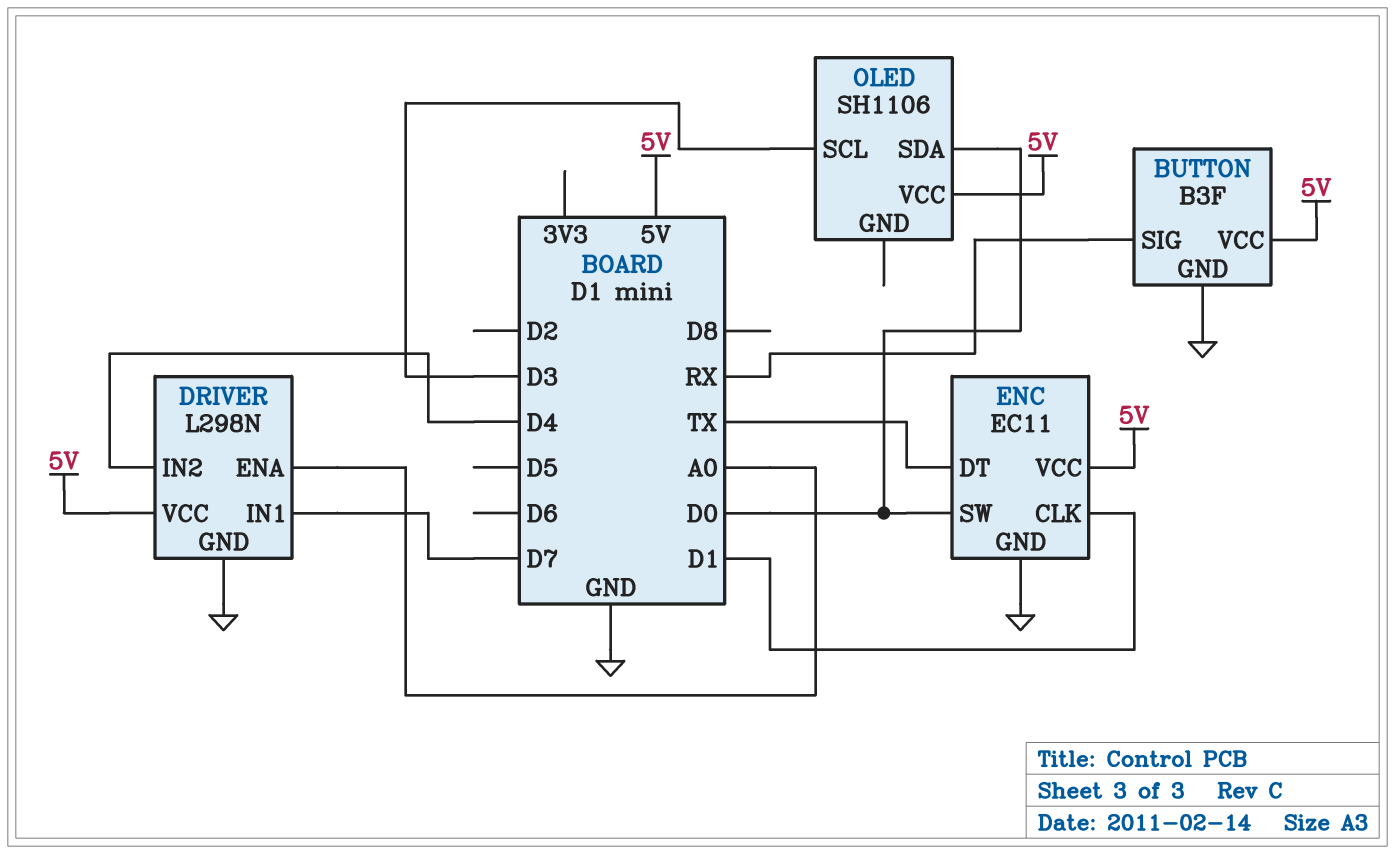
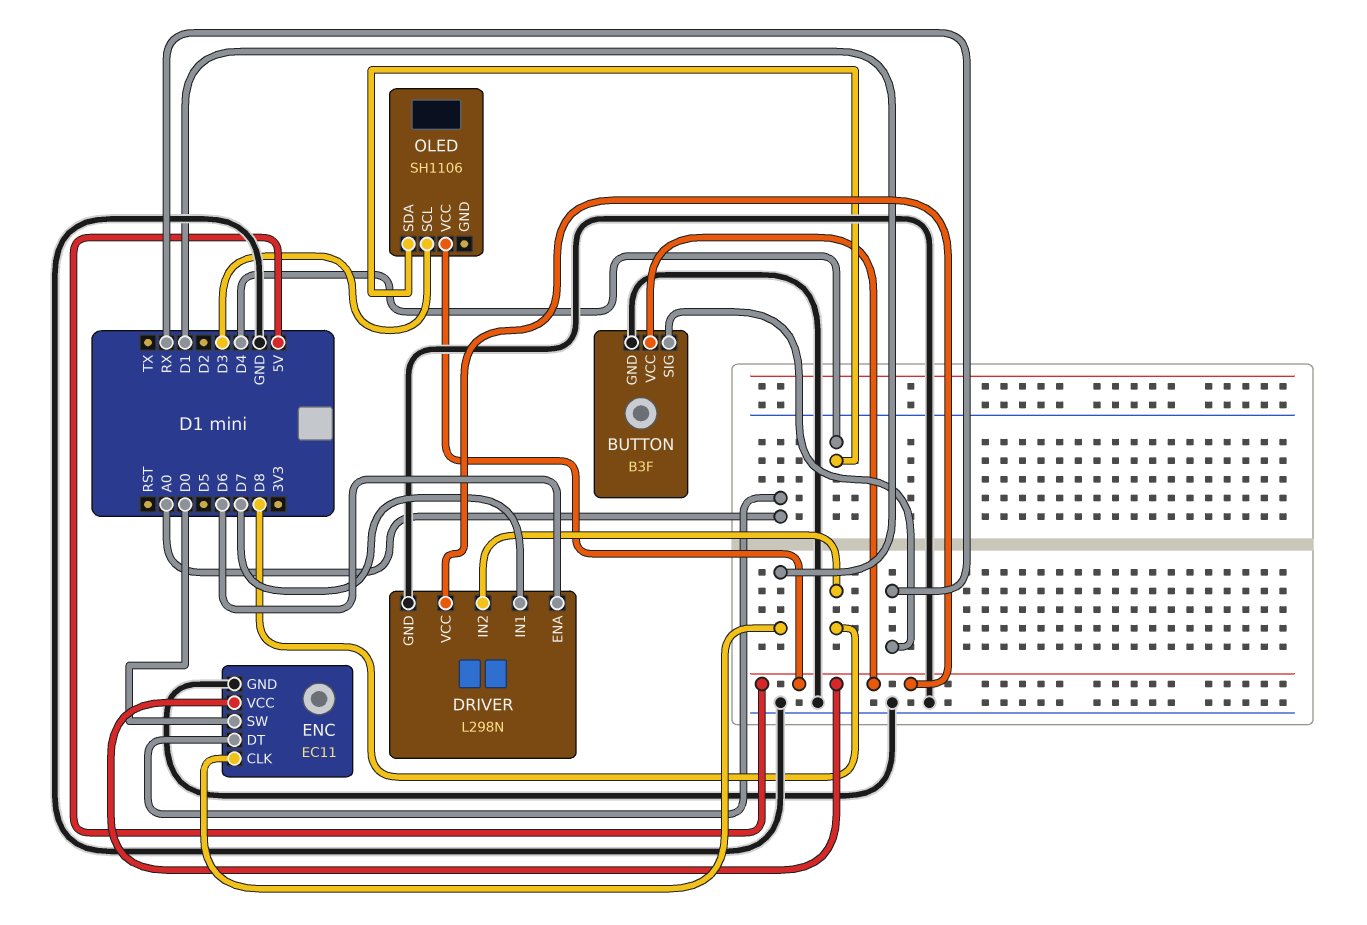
DRIVER pin ENA: A0 -> D6
DRIVER pin IN2: D4 -> D8
ENC pin DT: TX -> A0
OLED pin SDA: D0 -> D4

